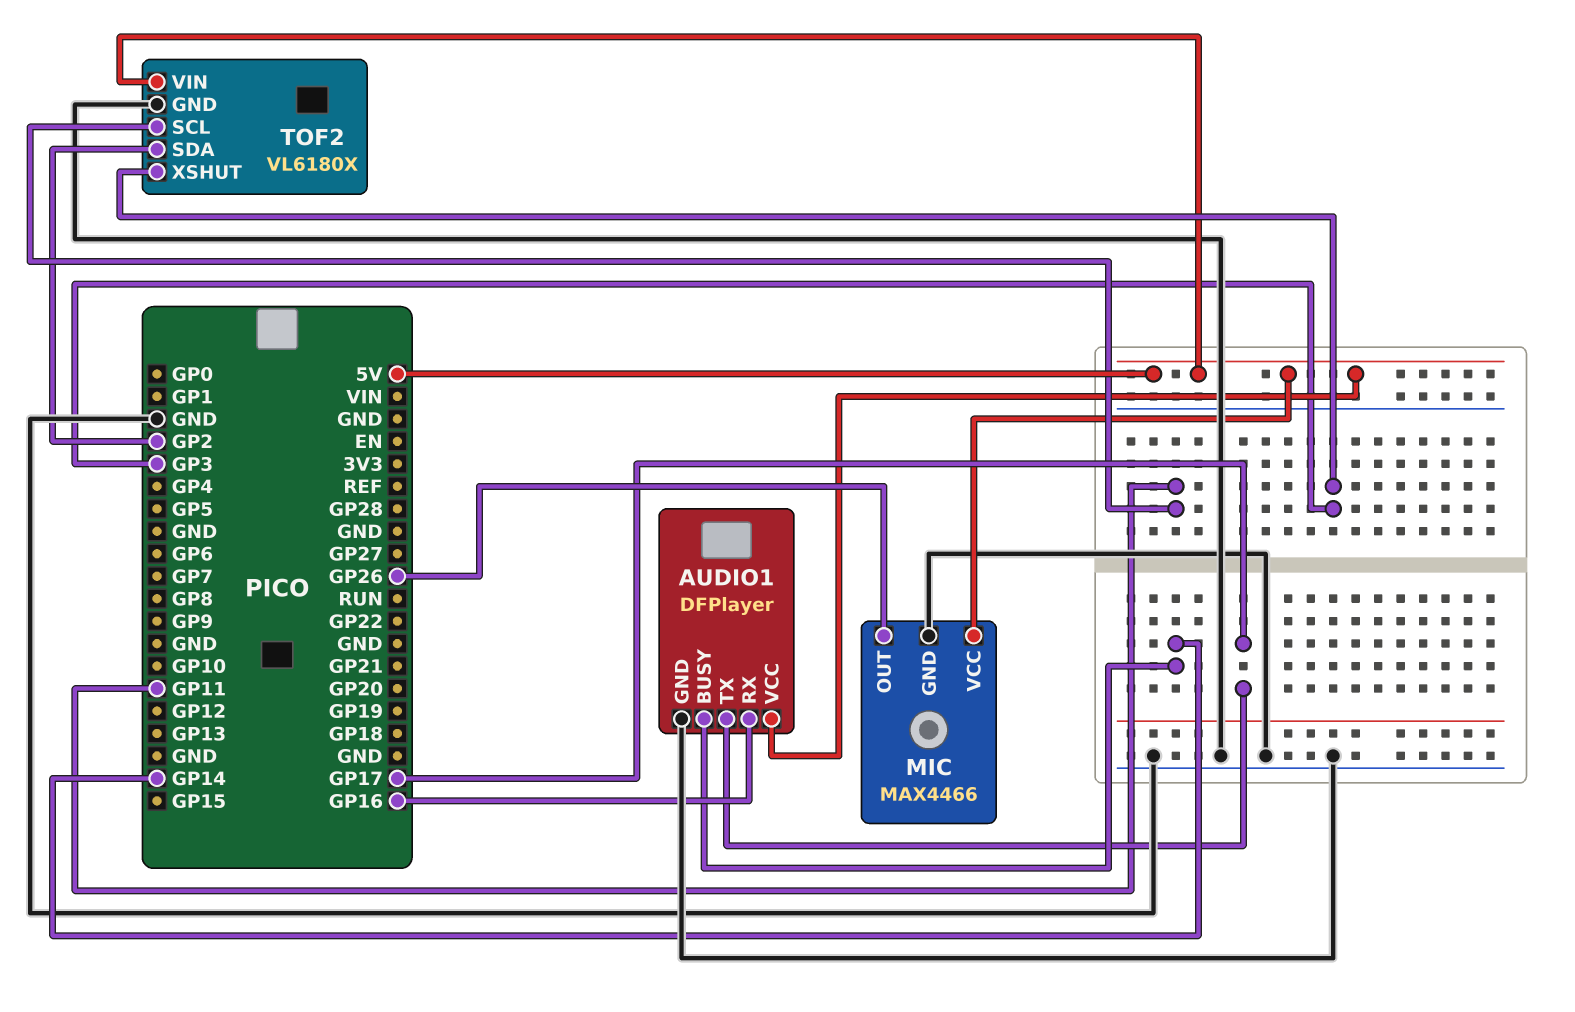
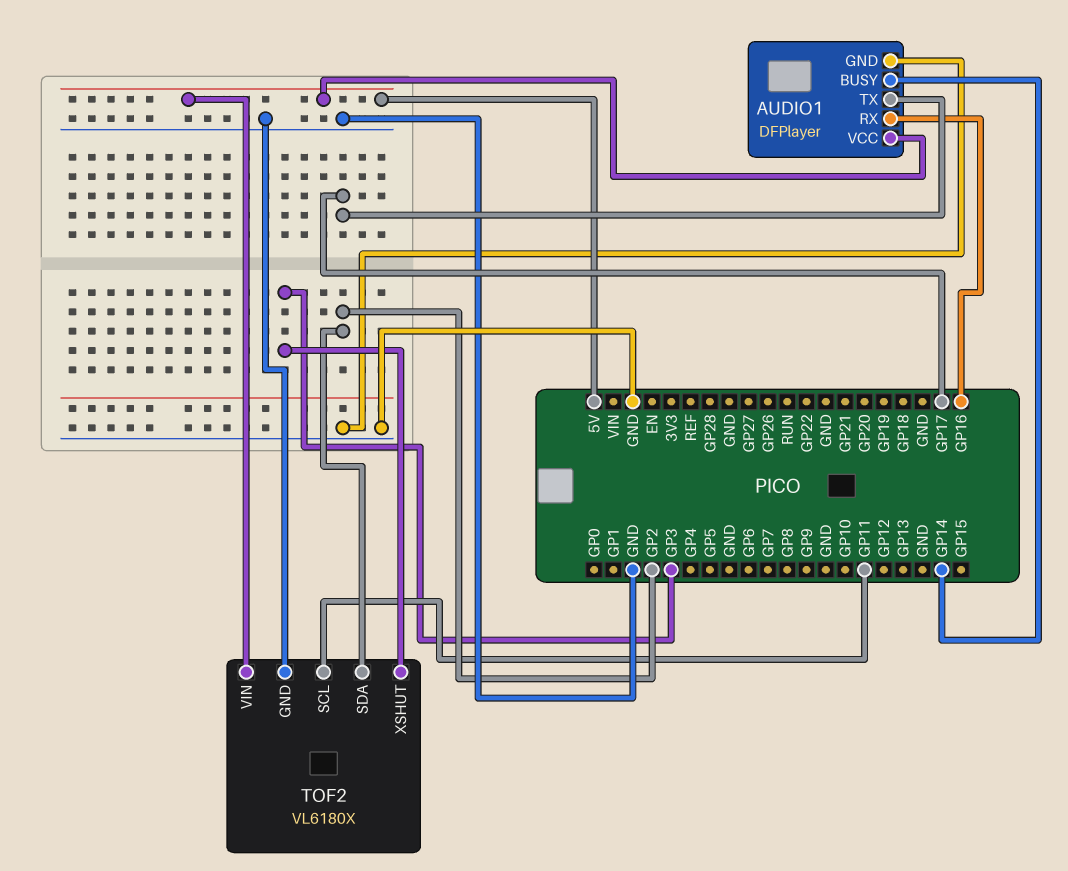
MIC: MAX4466 -> none
MIC pin GND: GND -> none
MIC pin OUT: GP26 -> none
MIC pin VCC: 5V -> none

